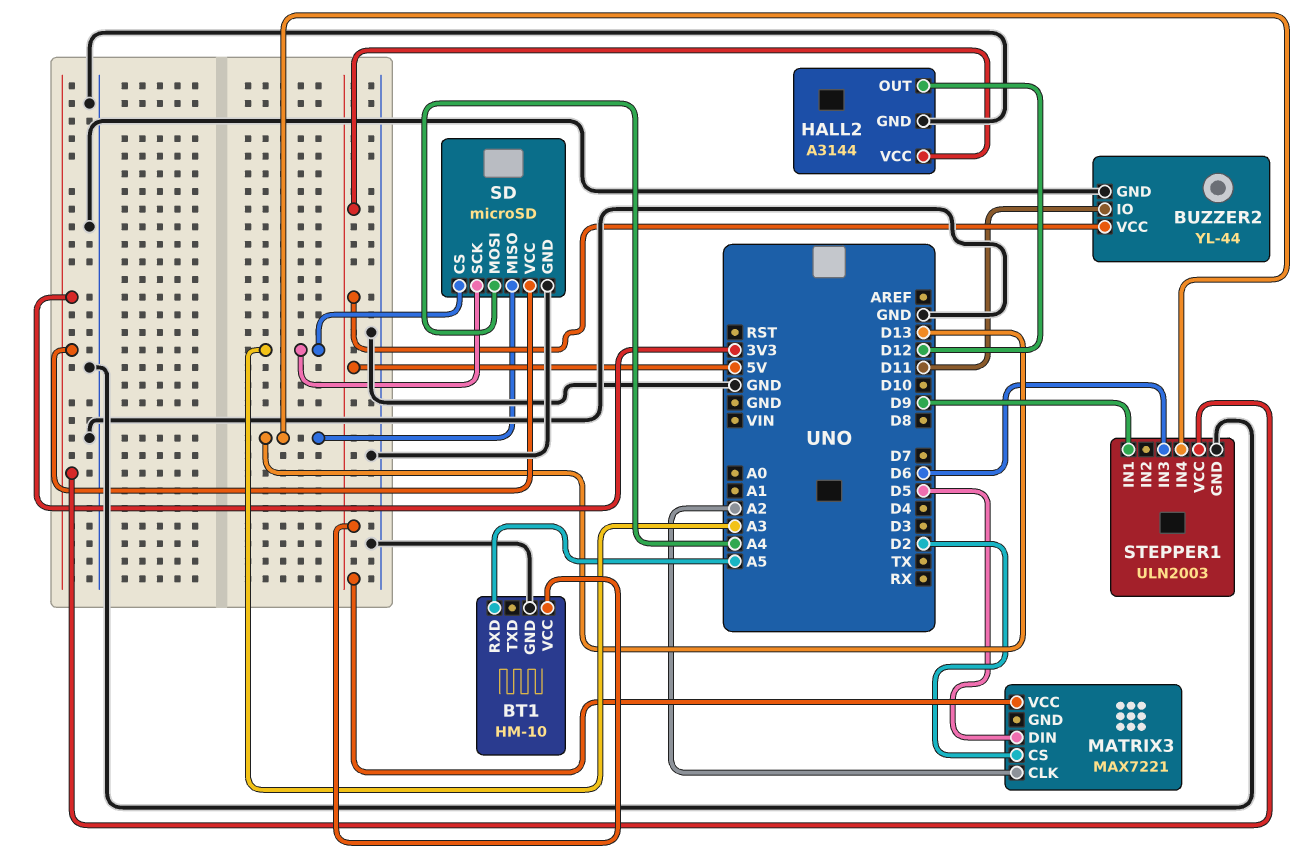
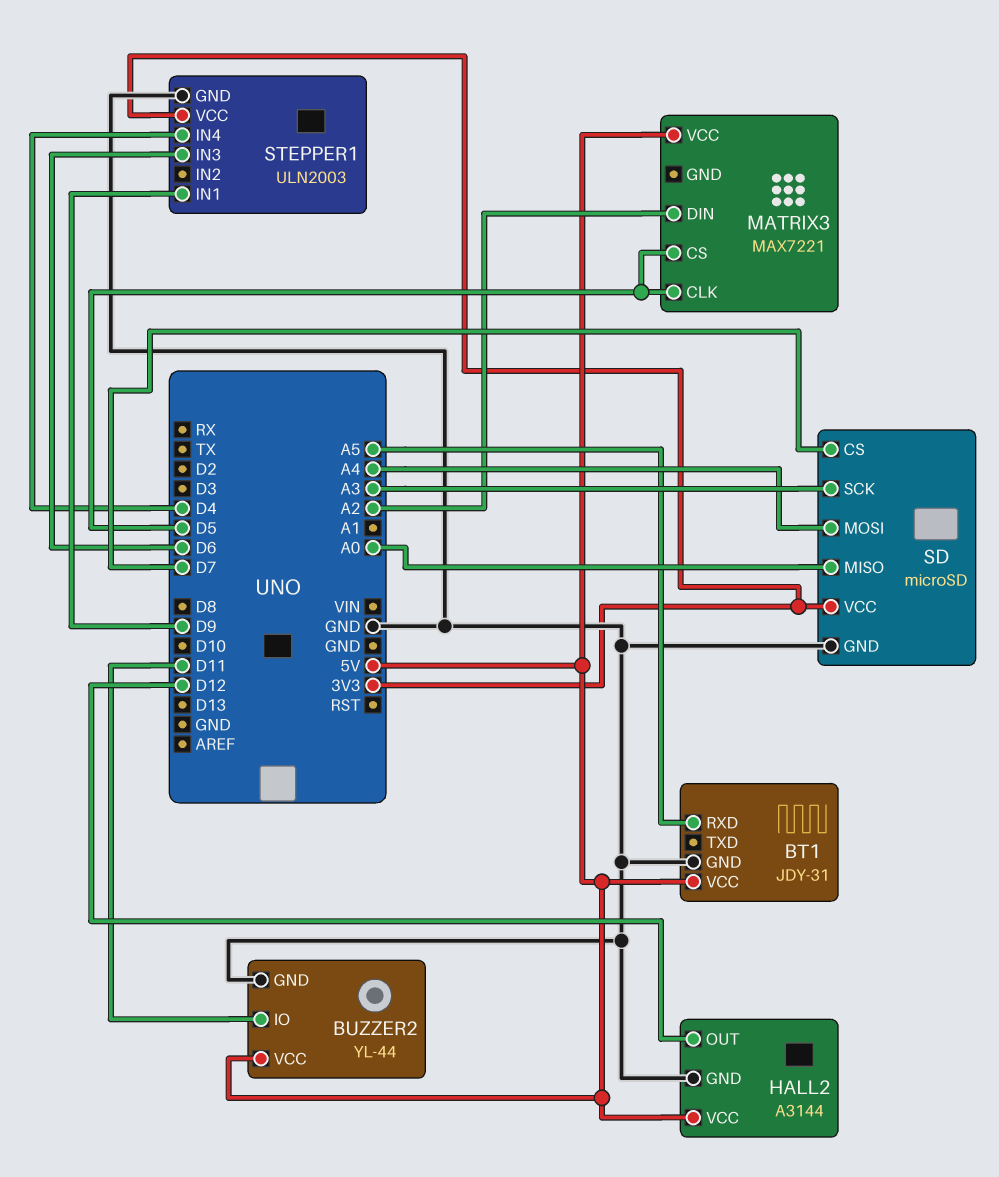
BT1: HM-10 -> JDY-31
MATRIX3 pin CLK: A2 -> D5
MATRIX3 pin CS: D2 -> D5
MATRIX3 pin DIN: D5 -> A2
SD pin CS: A3 -> D7
SD pin MISO: D13 -> A0
STEPPER1 pin IN4: D13 -> D4

